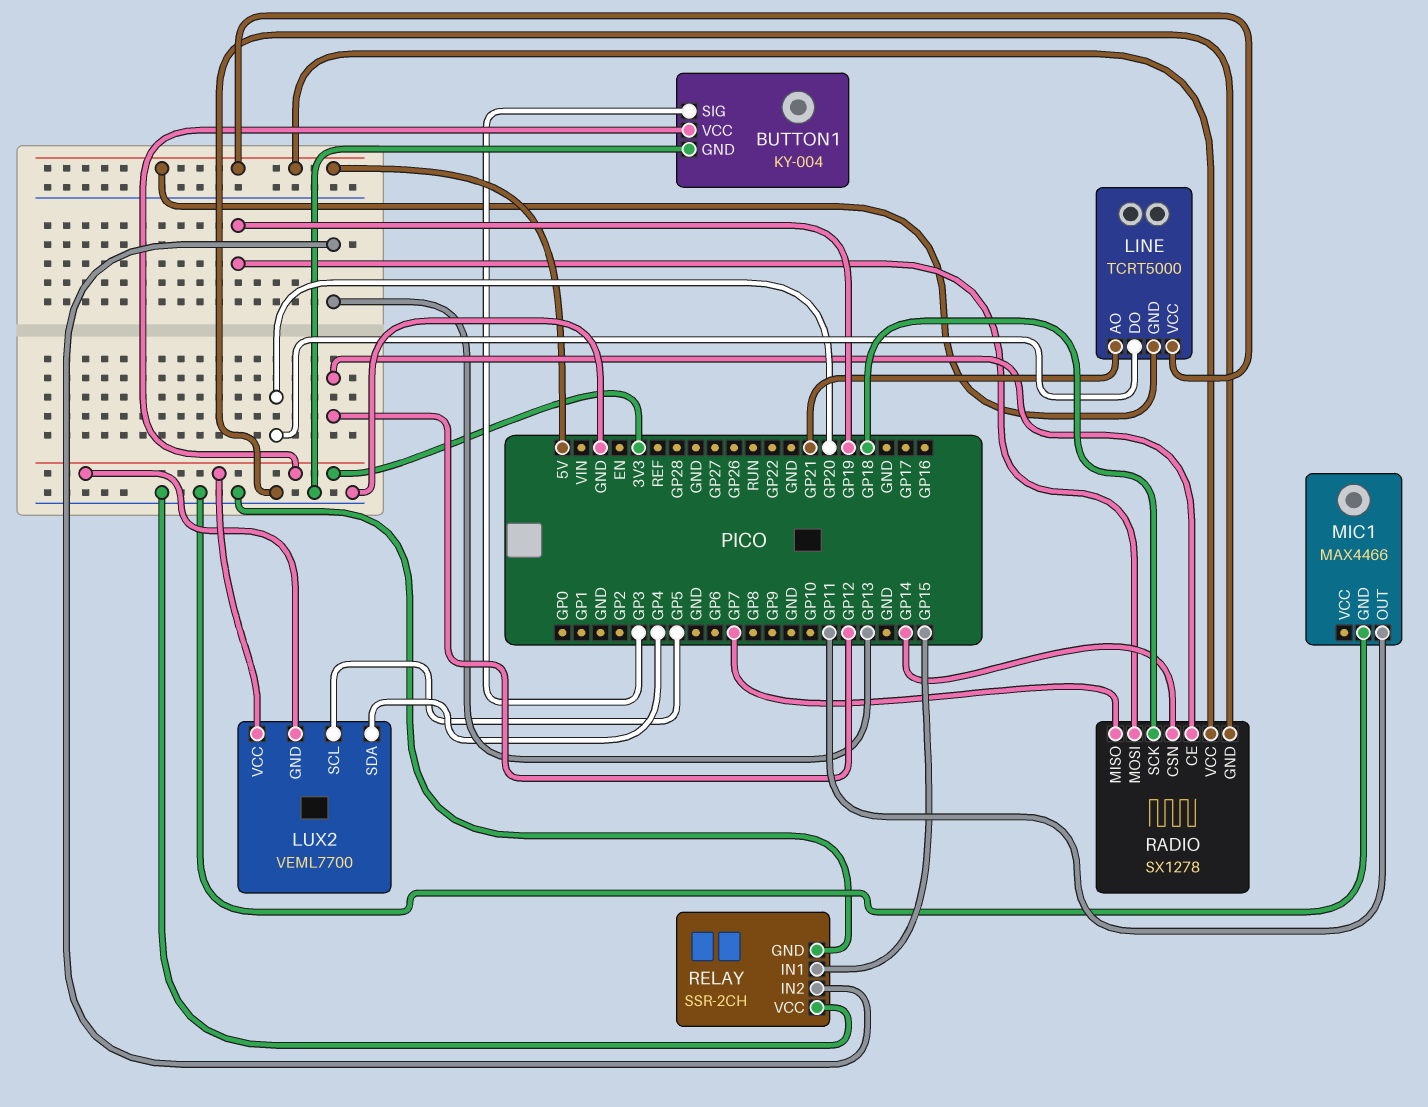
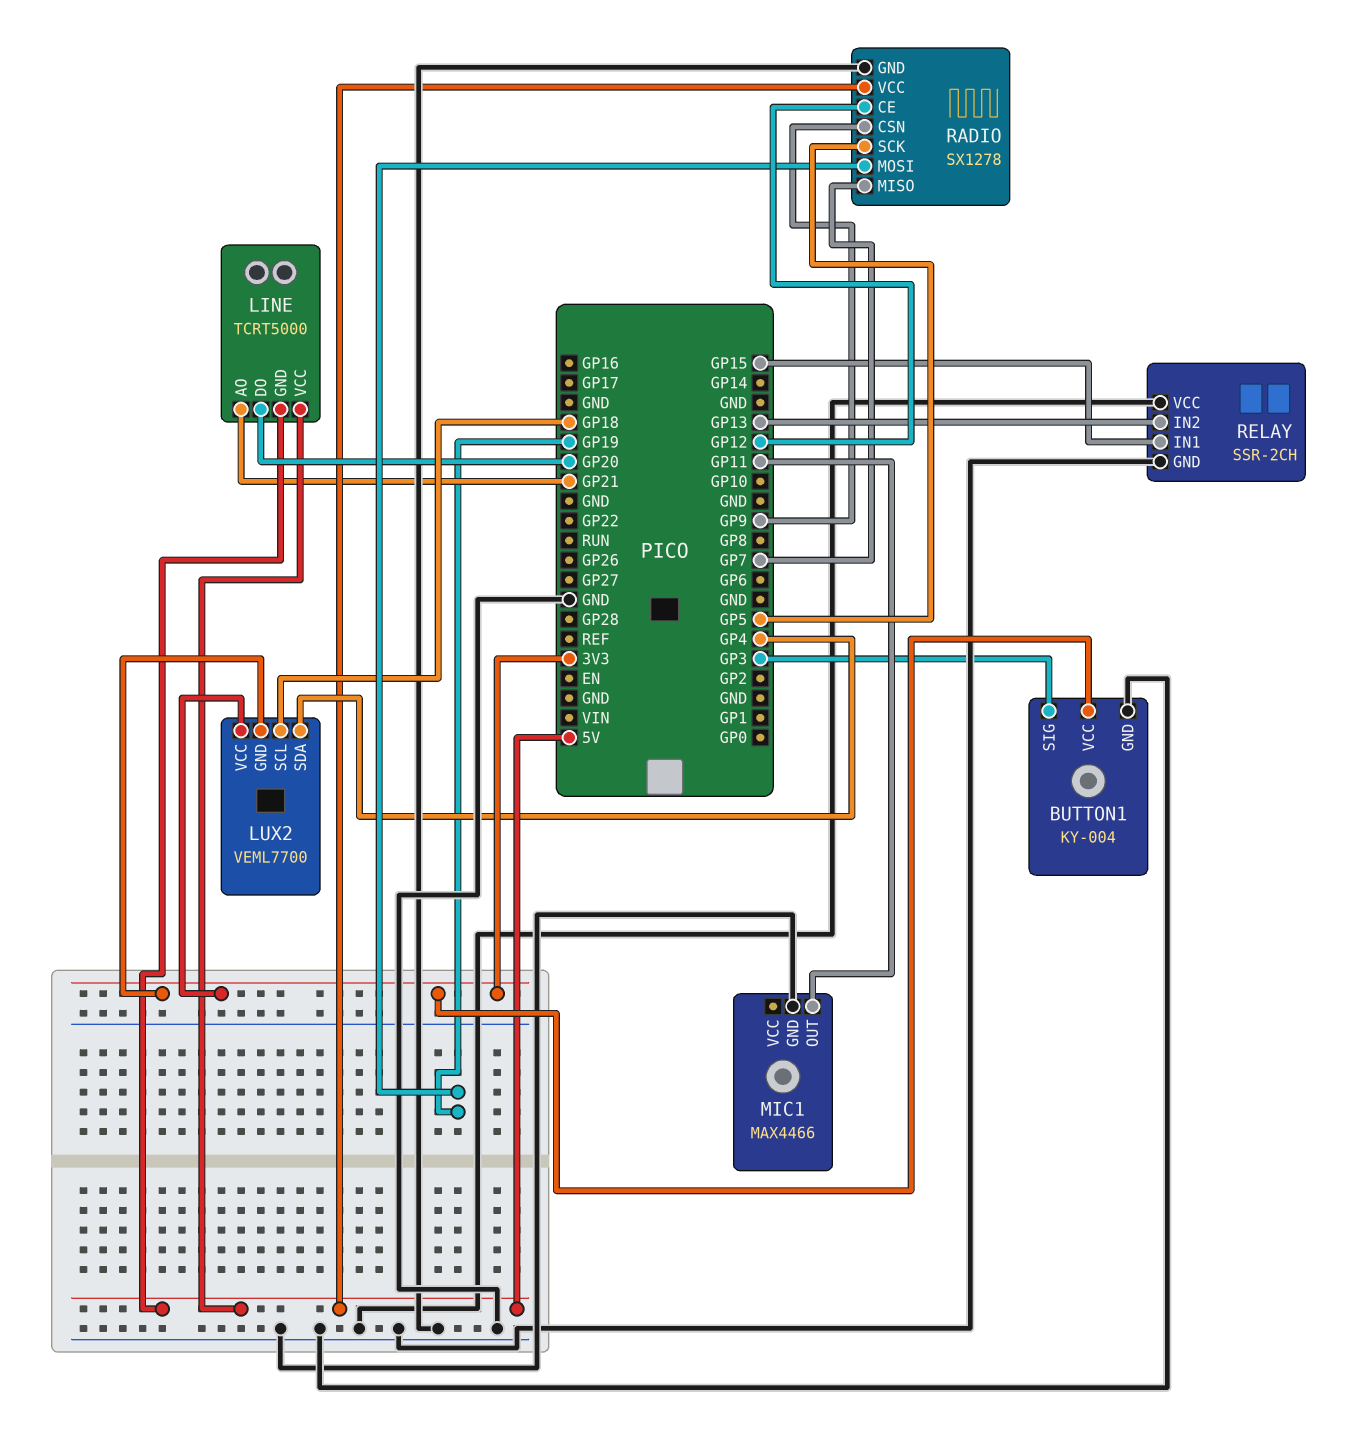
LUX2 pin SCL: GP5 -> GP18
RADIO pin CSN: GP14 -> GP9
RADIO pin SCK: GP18 -> GP5

